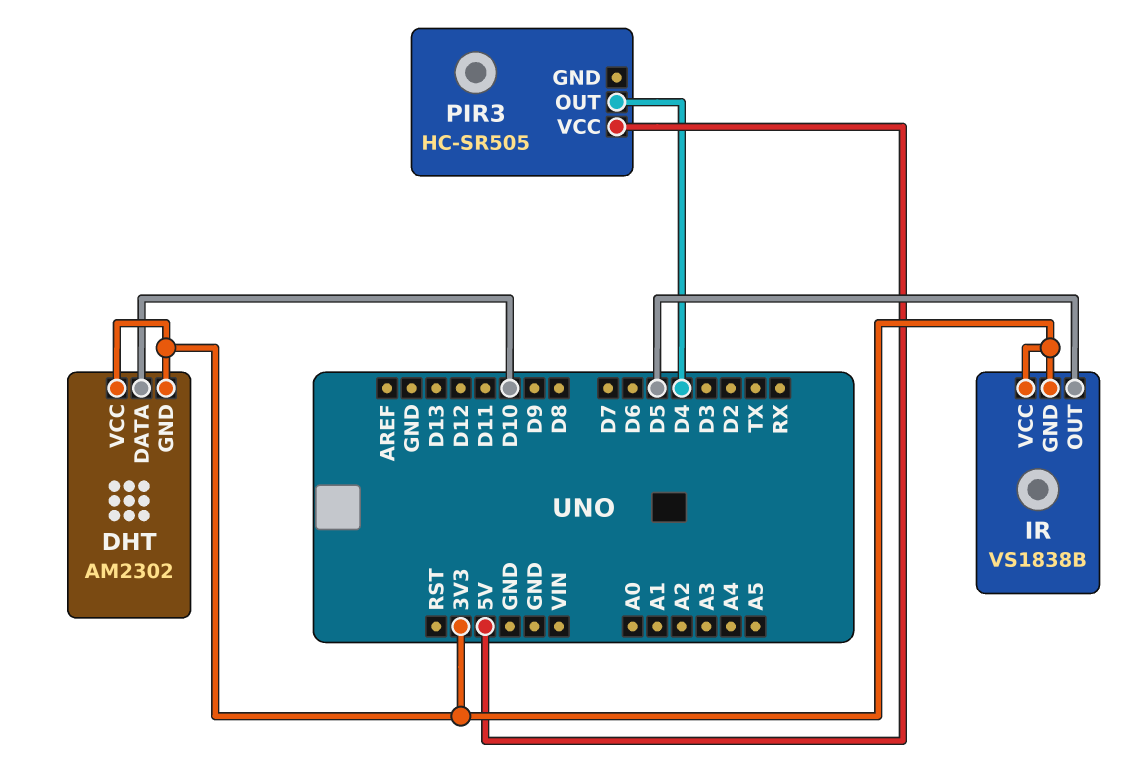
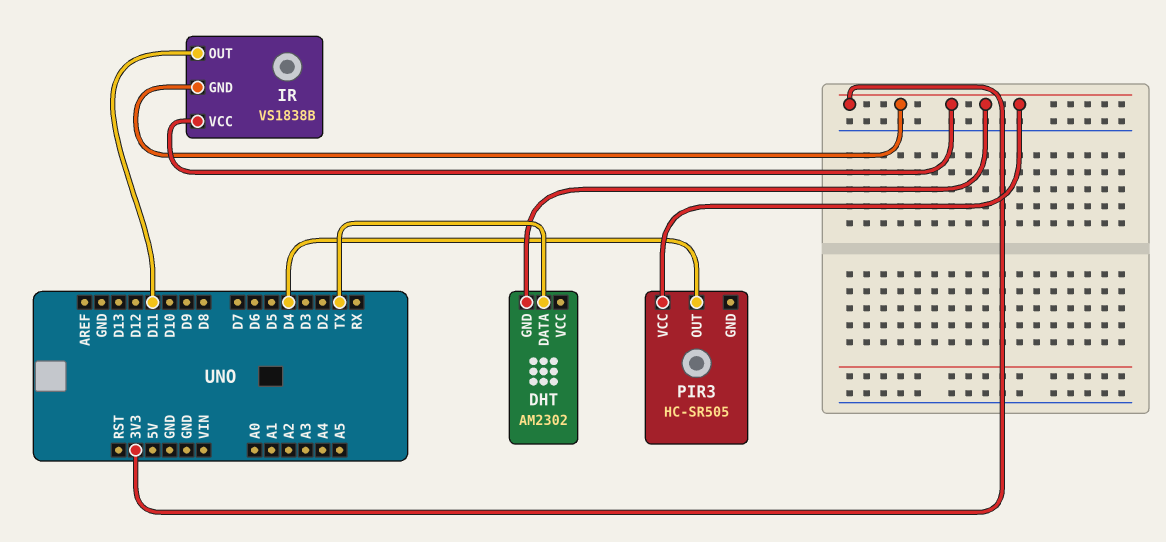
DHT pin DATA: D10 -> TX
DHT pin VCC: 3V3 -> none
IR pin OUT: D5 -> D11
PIR3 pin VCC: 5V -> 3V3

